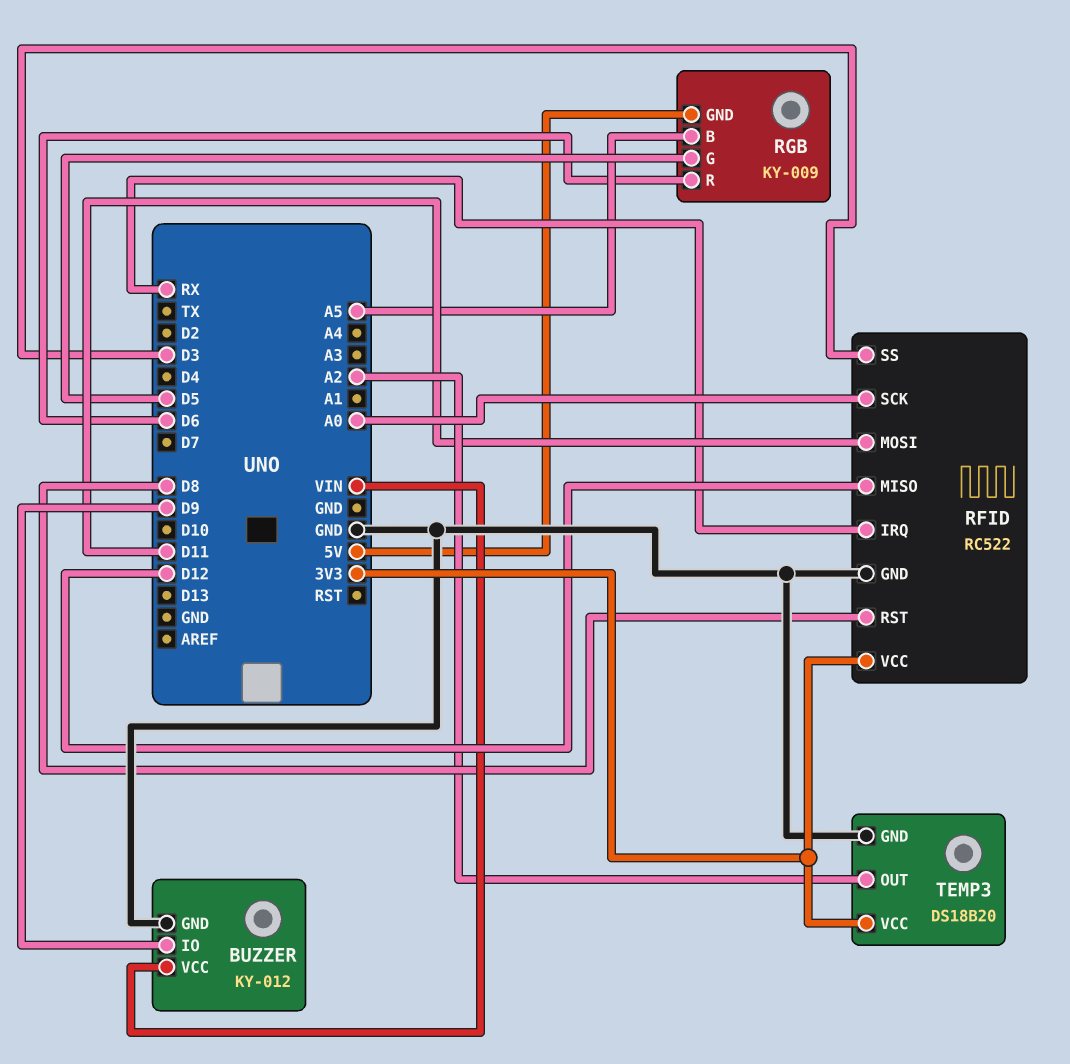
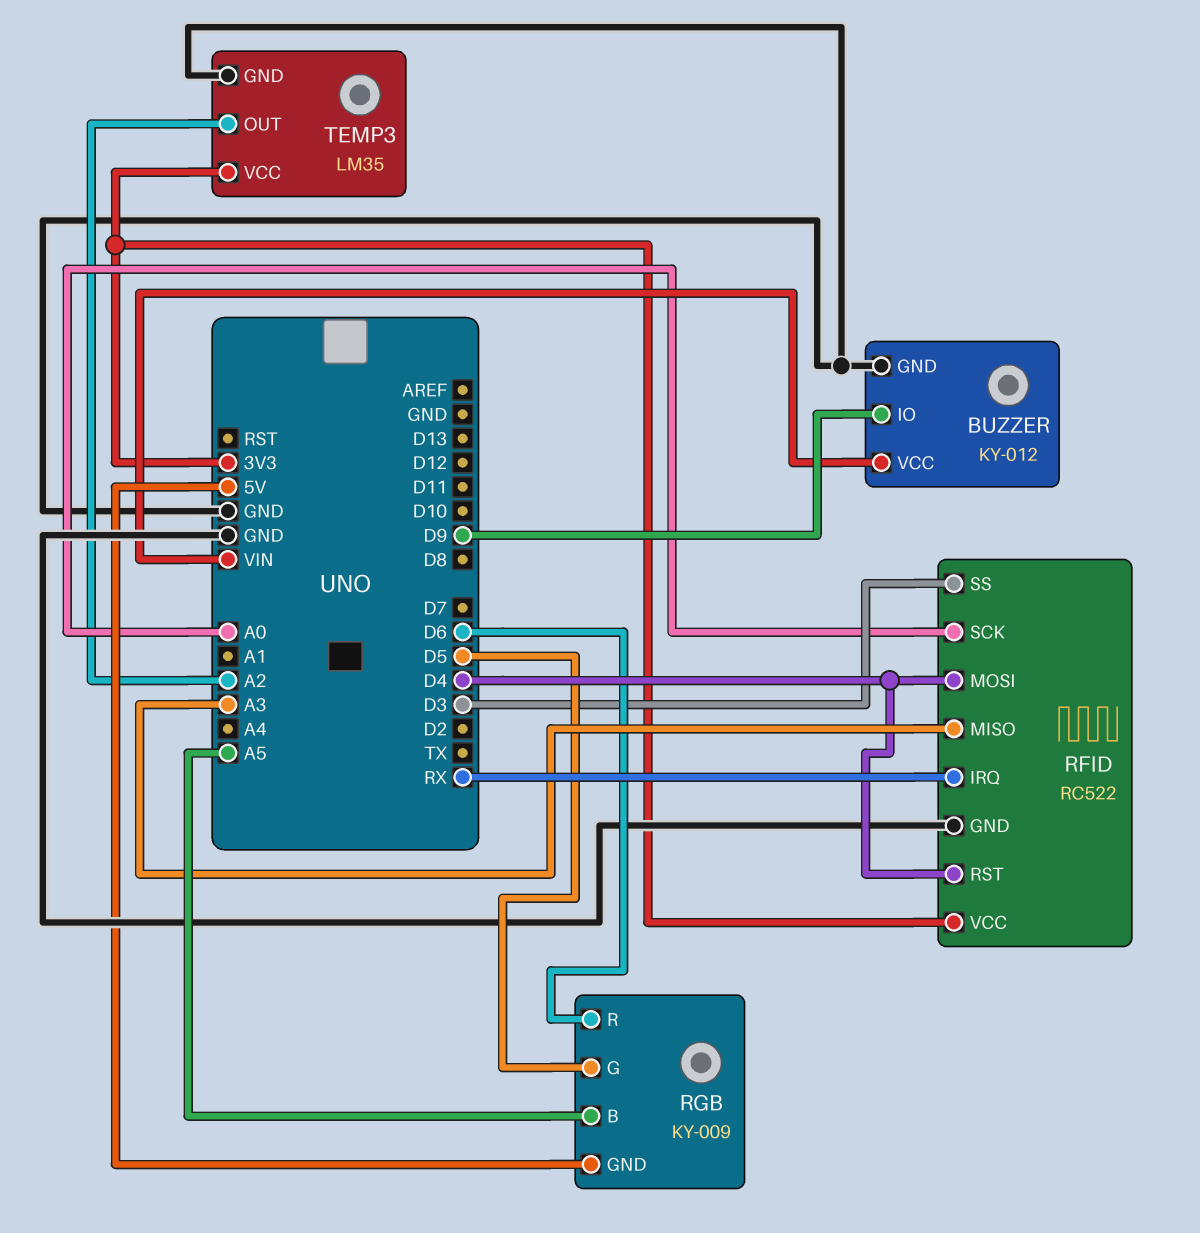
RFID pin MISO: D12 -> A3
RFID pin MOSI: D11 -> D4
RFID pin RST: D8 -> D4
TEMP3: DS18B20 -> LM35

